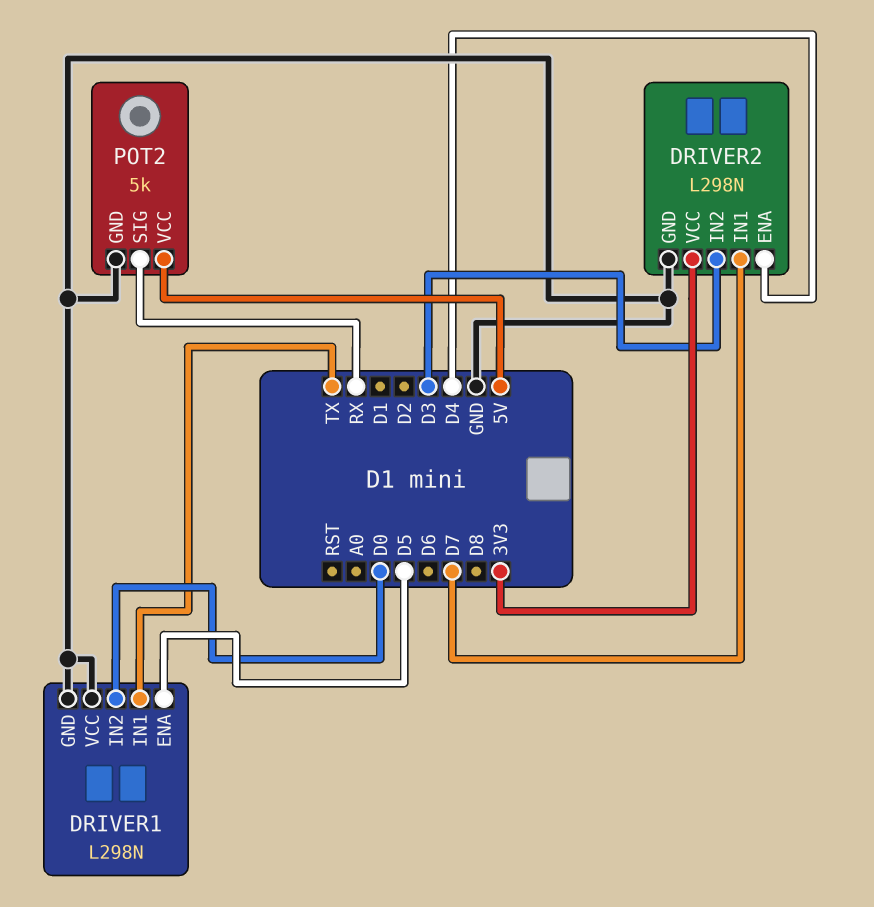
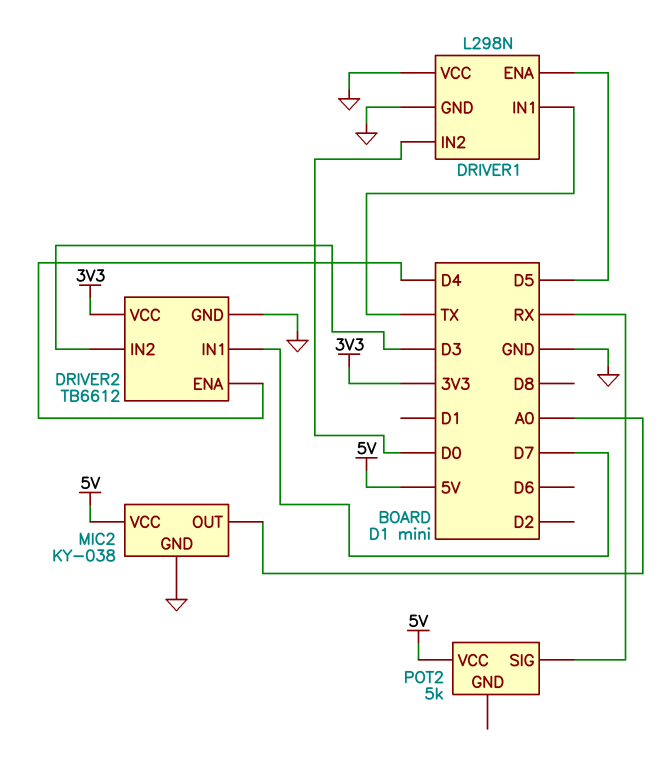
DRIVER2: L298N -> TB6612
MIC2: none -> KY-038
MIC2 pin GND: none -> GND
MIC2 pin OUT: none -> A0
MIC2 pin VCC: none -> 5V
POT2 pin GND: GND -> none

